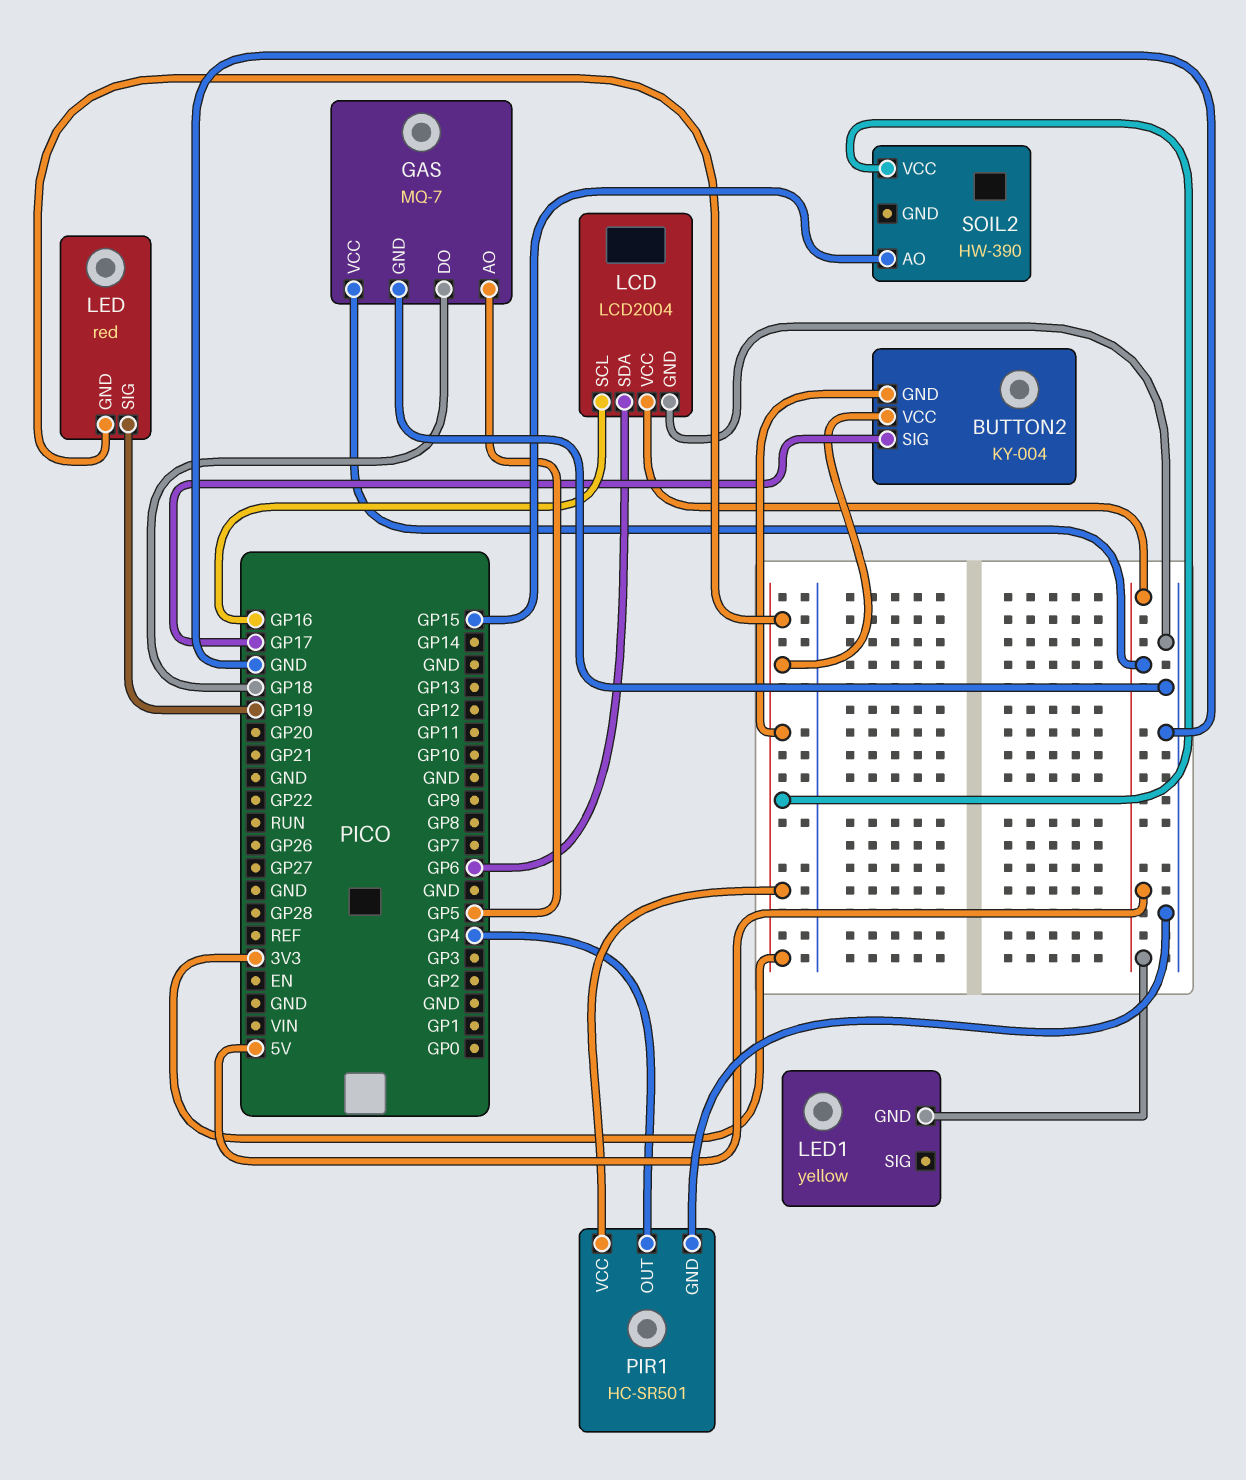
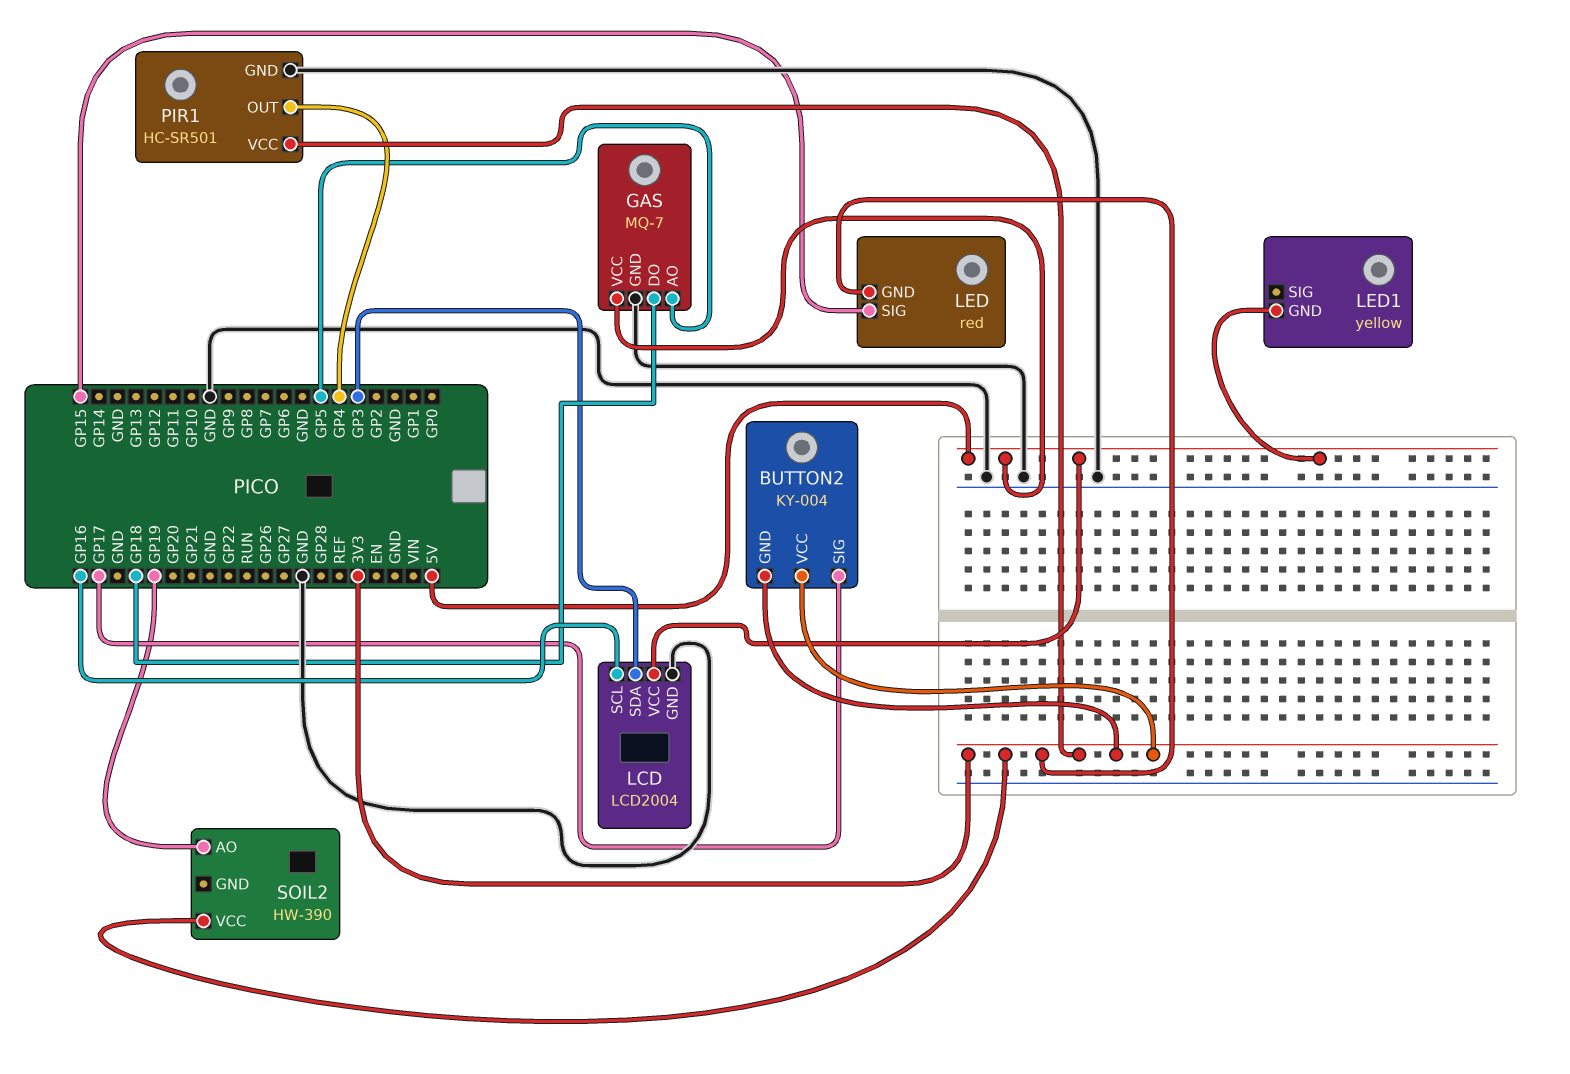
LCD pin SDA: GP6 -> GP3
LED pin SIG: GP19 -> GP15
SOIL2 pin AO: GP15 -> GP19

